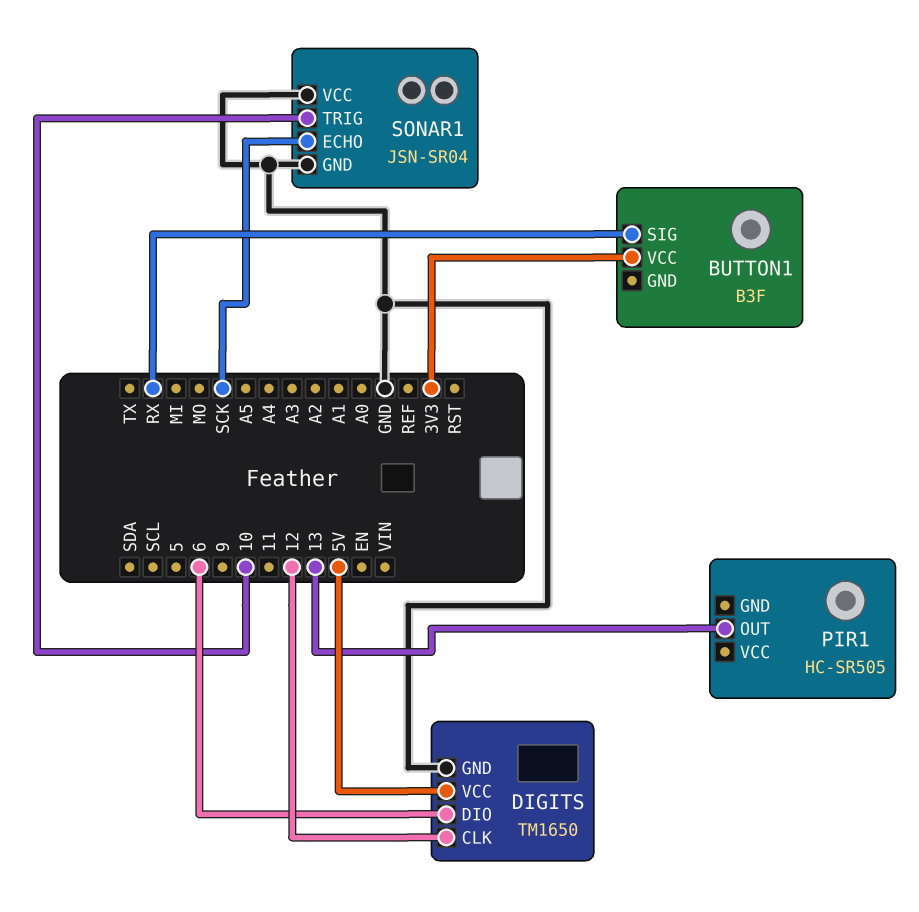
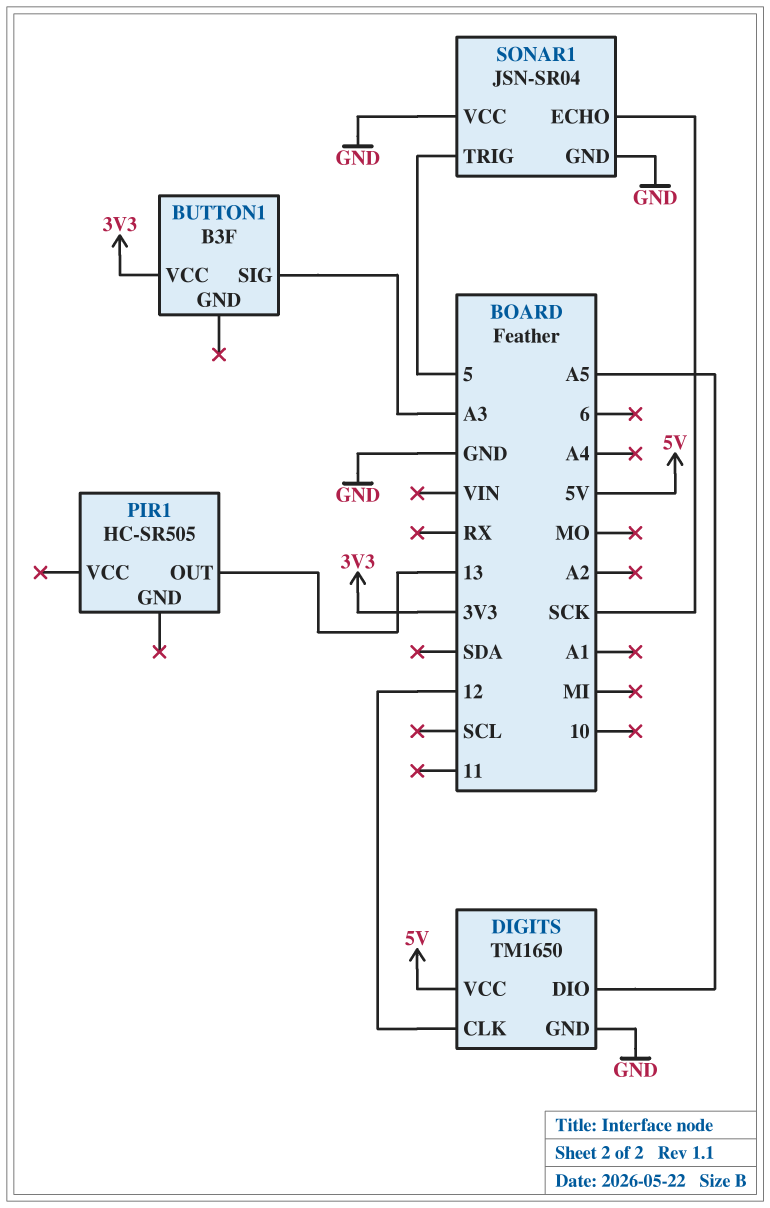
BUTTON1 pin SIG: RX -> A3
DIGITS pin DIO: 6 -> A5
SONAR1 pin TRIG: 10 -> 5

